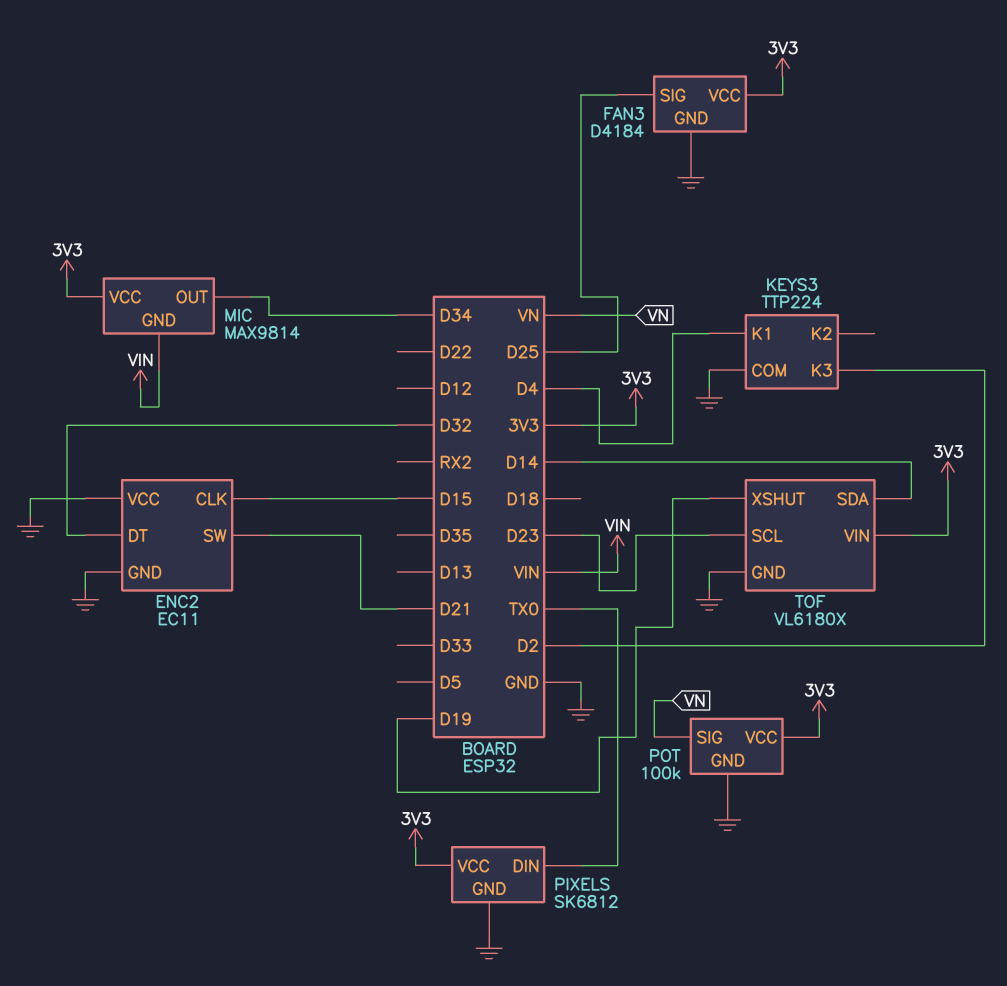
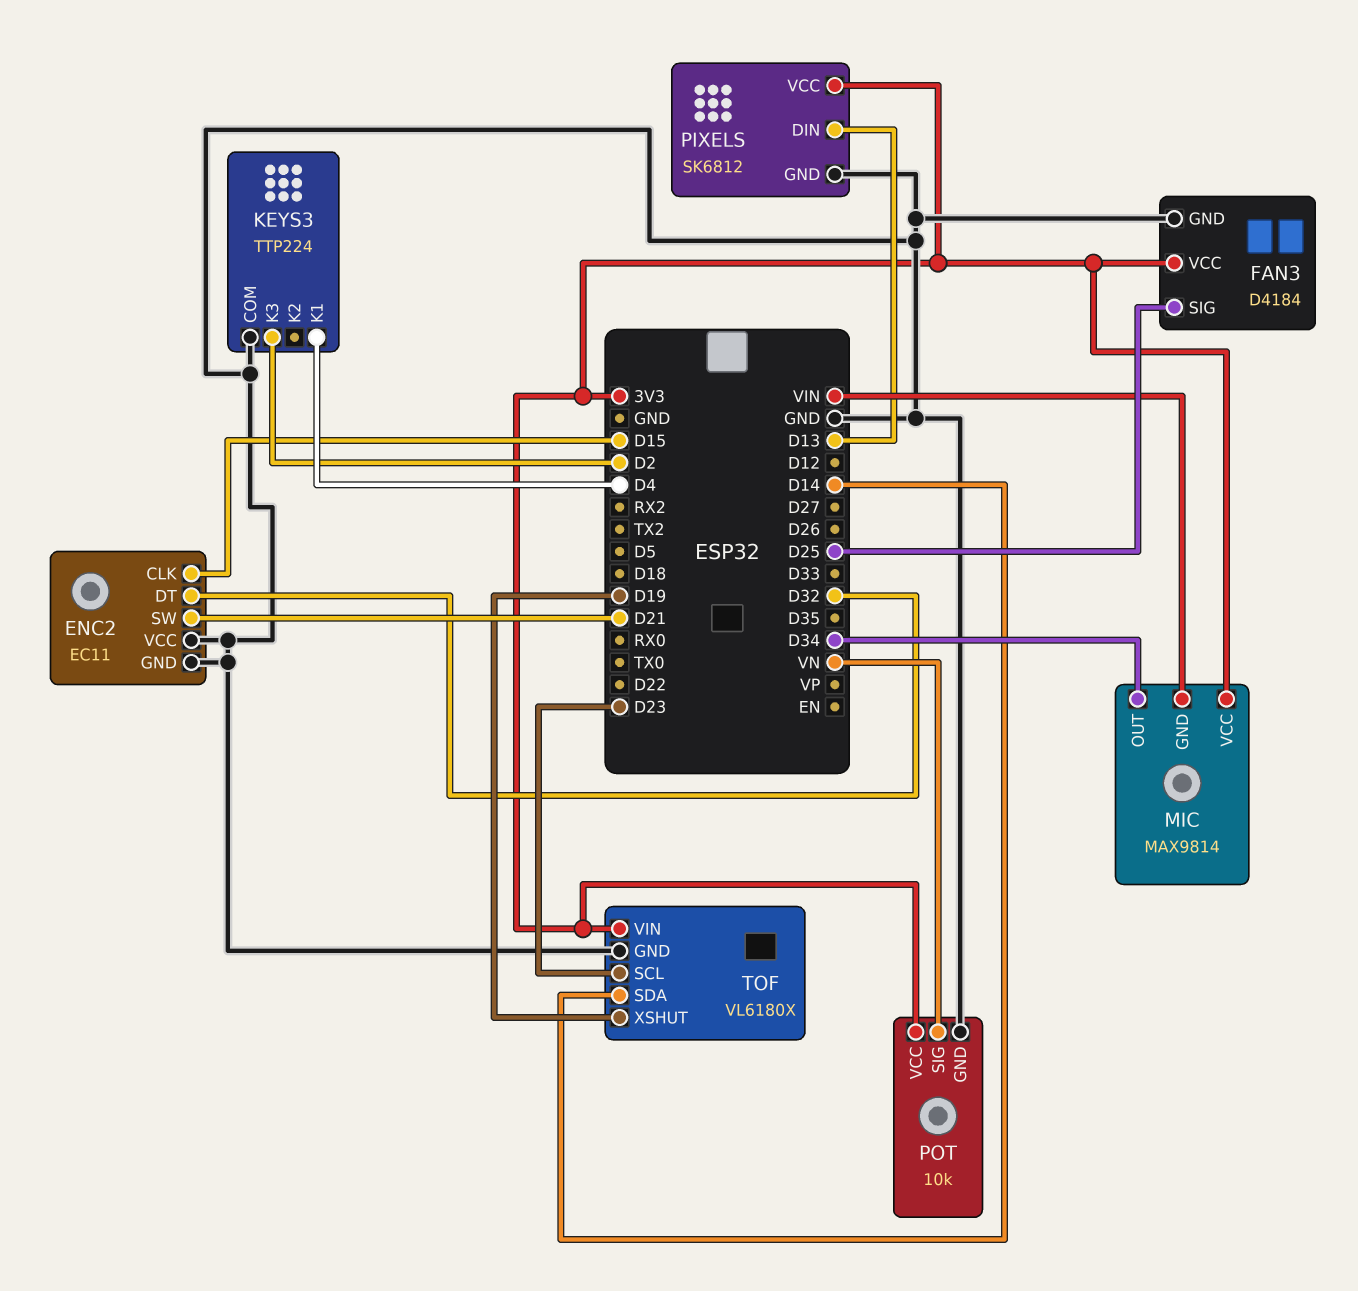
PIXELS pin DIN: TX0 -> D13
POT: 100k -> 10k

